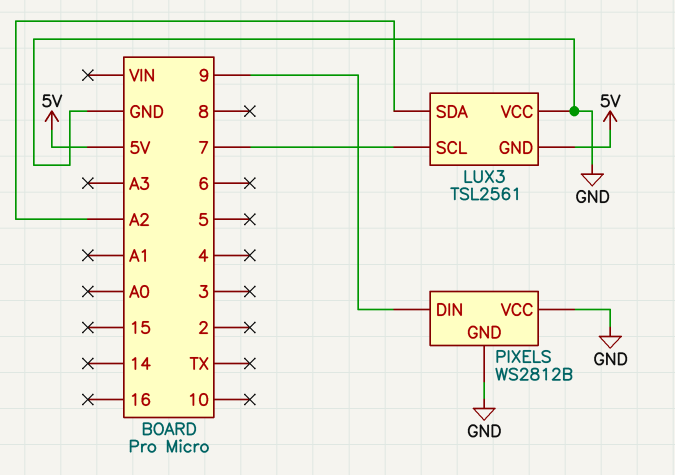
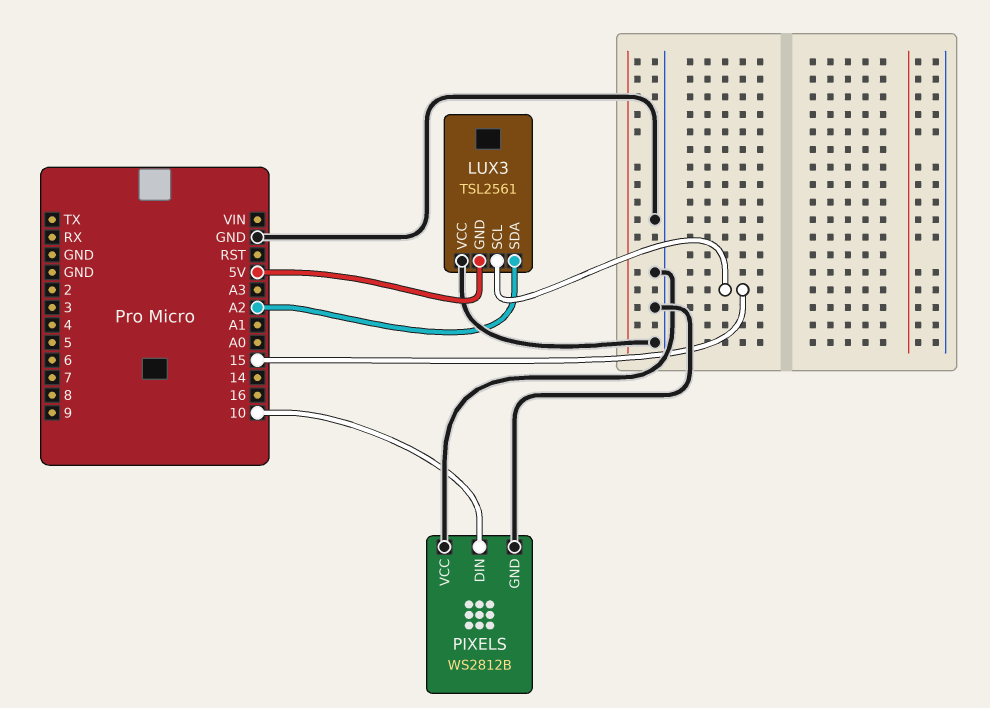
LUX3 pin SCL: 7 -> 15
PIXELS pin DIN: 9 -> 10

